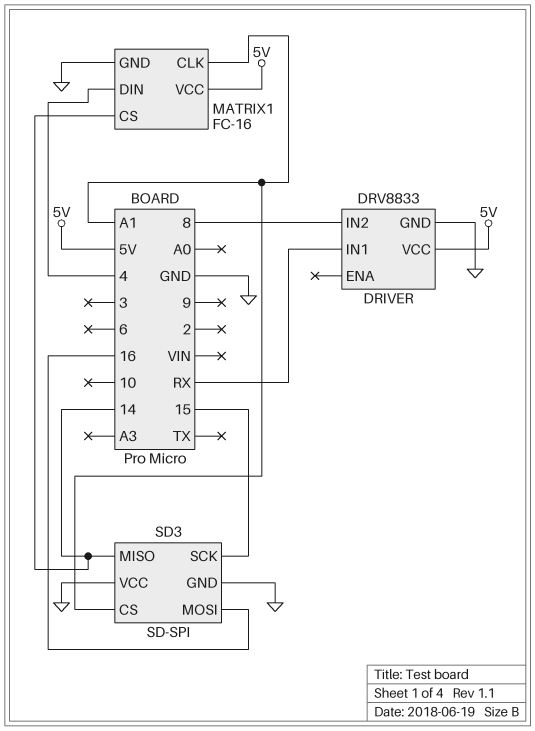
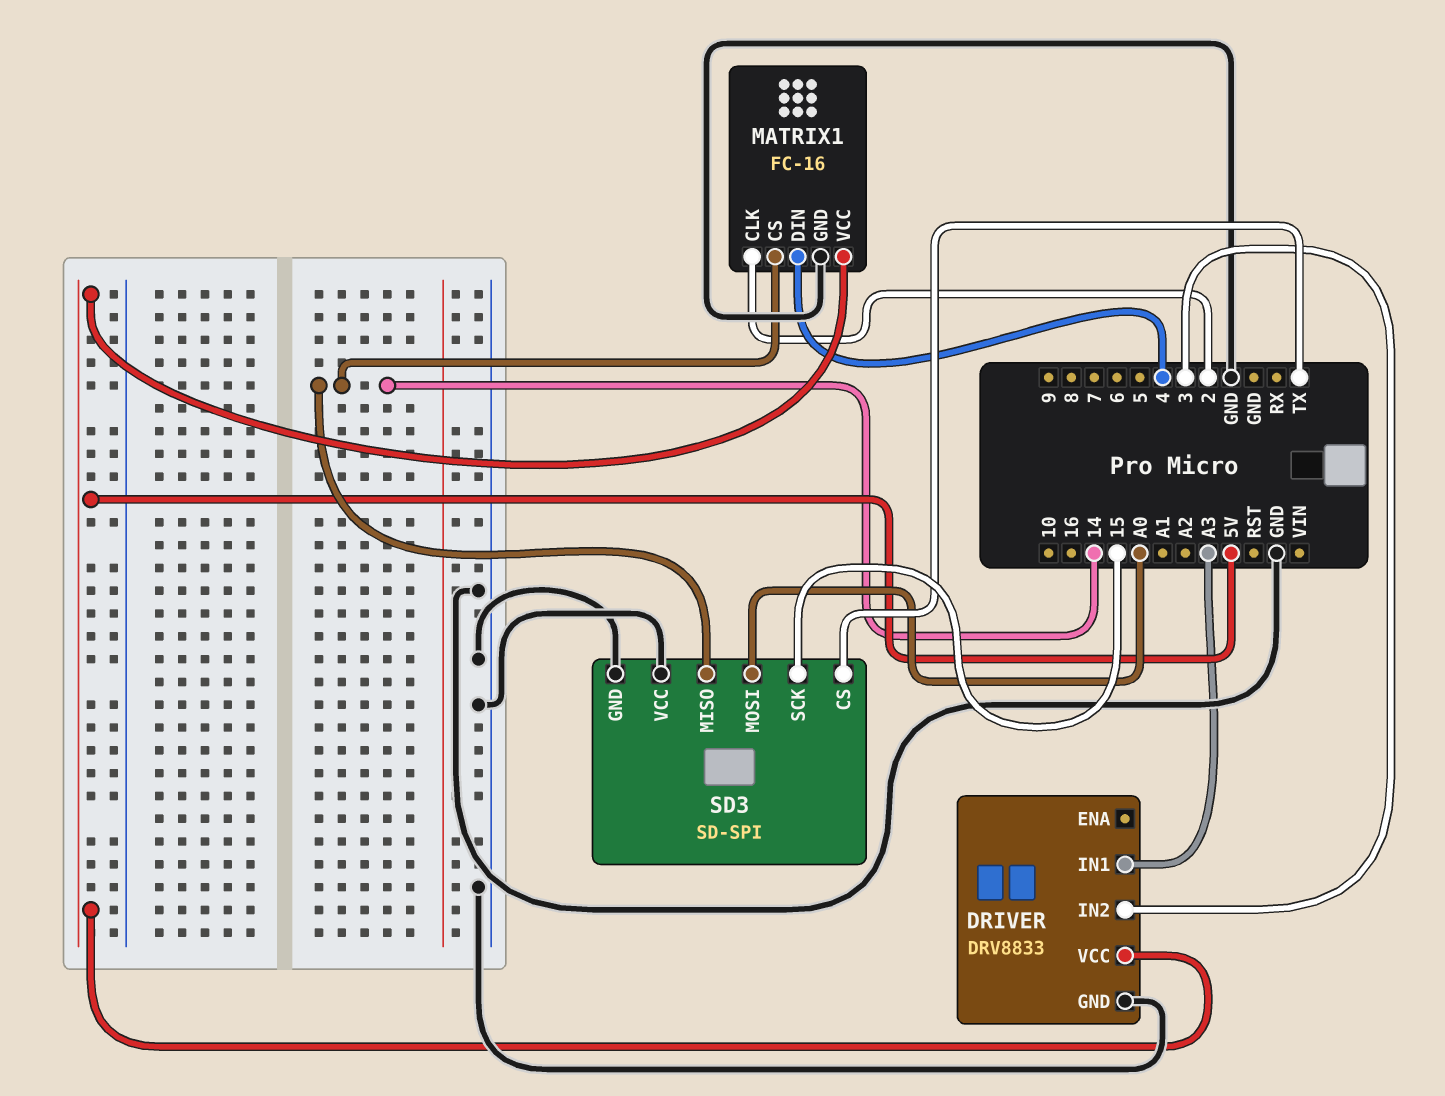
DRIVER pin IN1: RX -> A3
DRIVER pin IN2: 8 -> 3
MATRIX1 pin CLK: A1 -> 2
SD3 pin CS: A1 -> TX
SD3 pin MOSI: 16 -> A0

